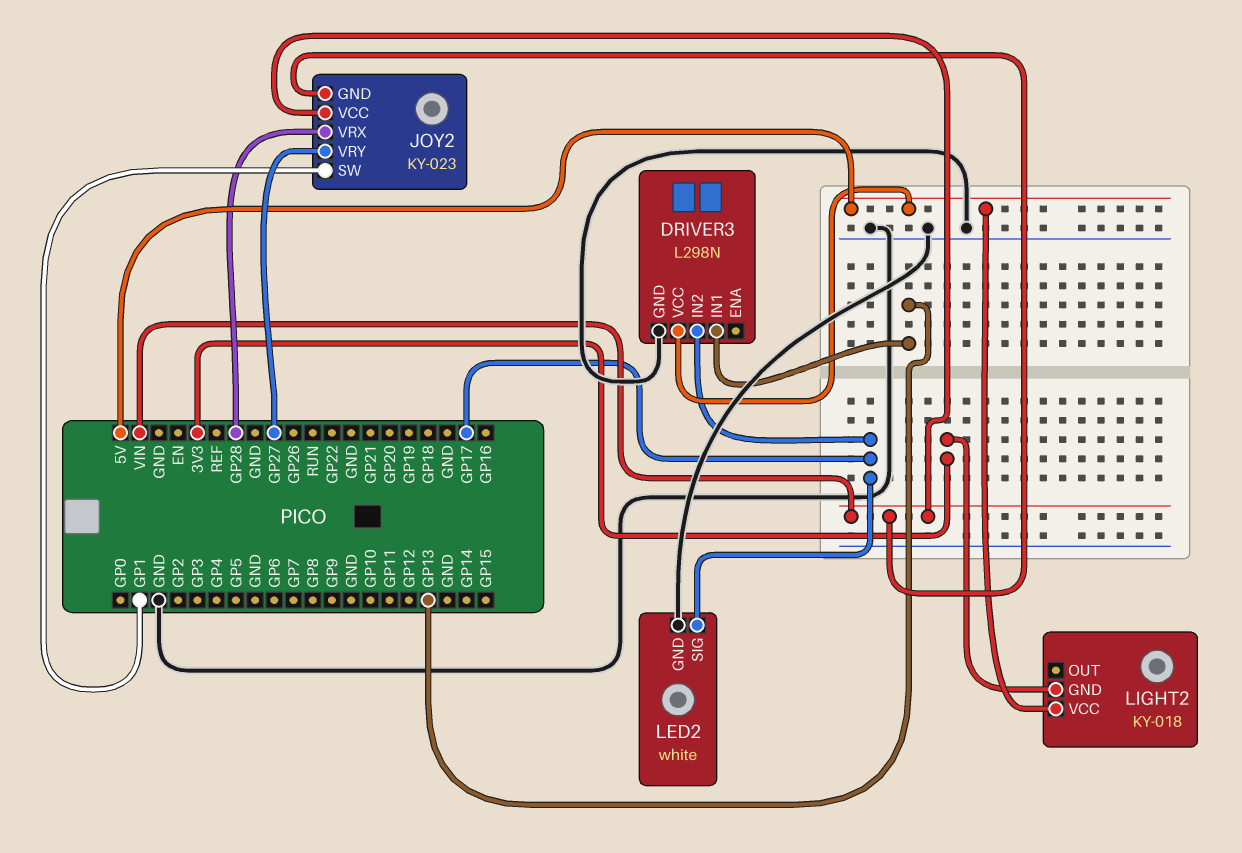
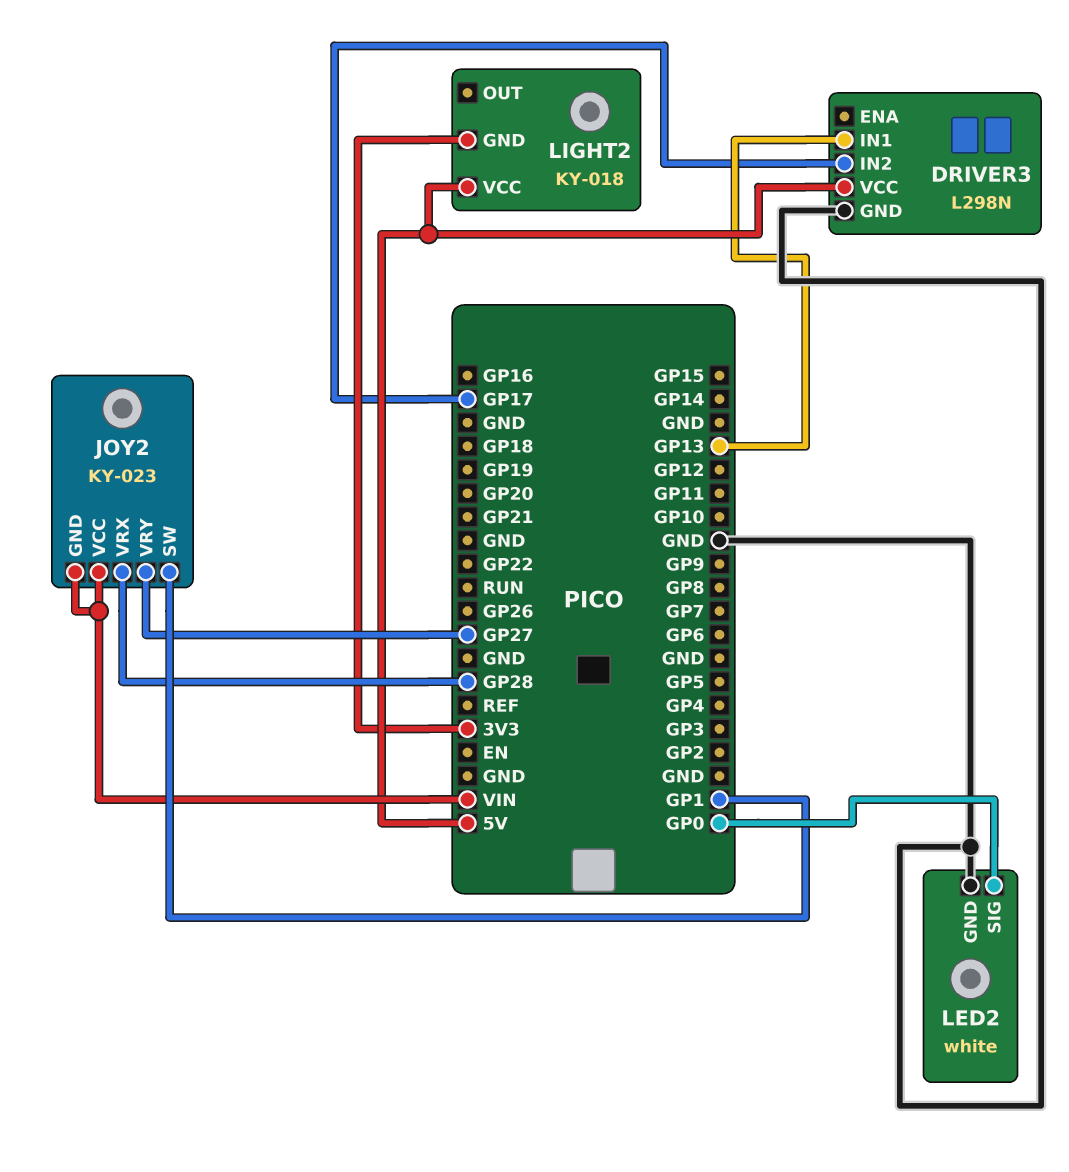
LED2 pin SIG: GP17 -> GP0

